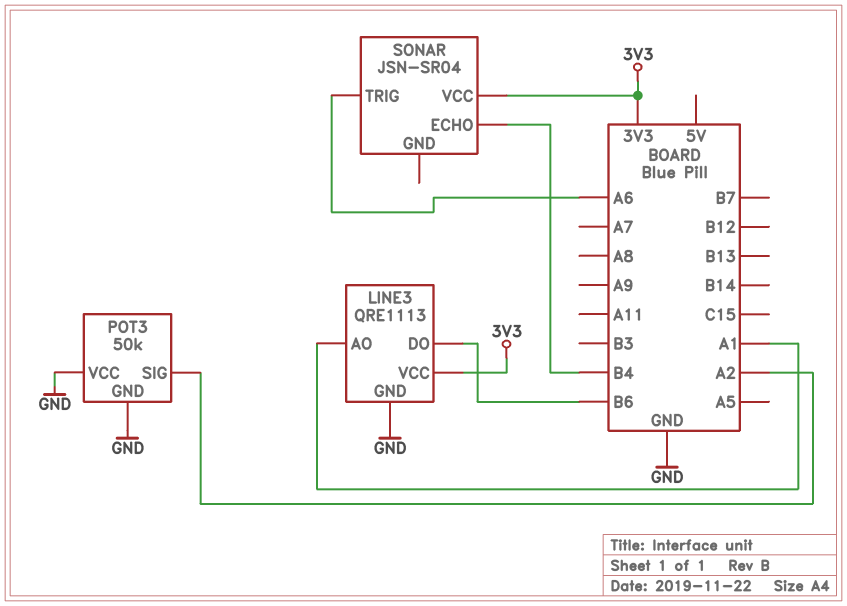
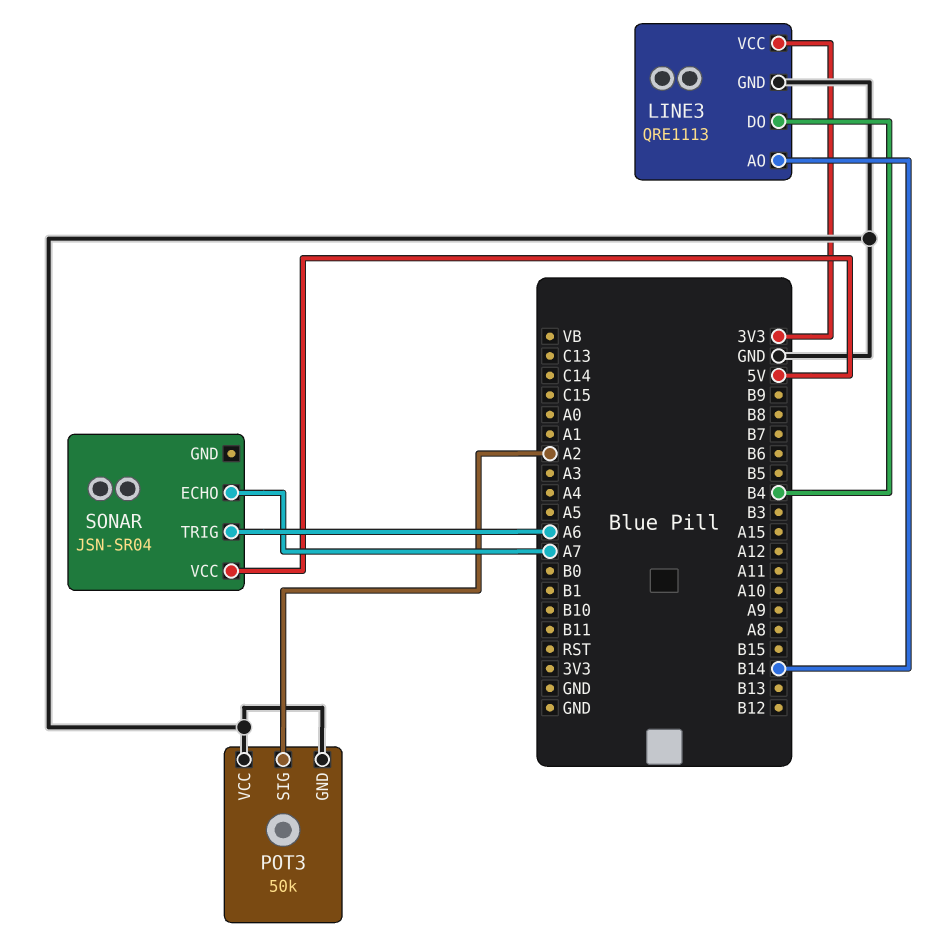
LINE3 pin AO: A1 -> B14
LINE3 pin DO: B6 -> B4
SONAR pin ECHO: B4 -> A7
SONAR pin VCC: 3V3 -> 5V

